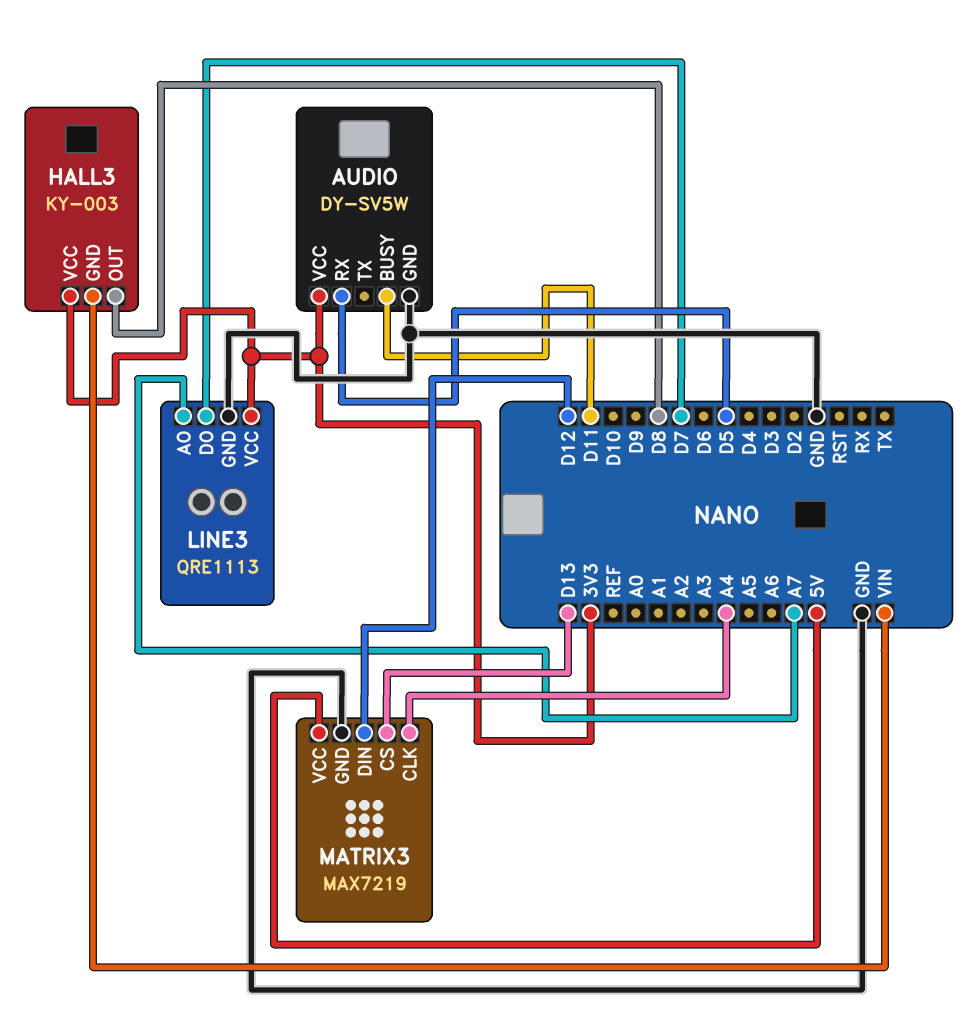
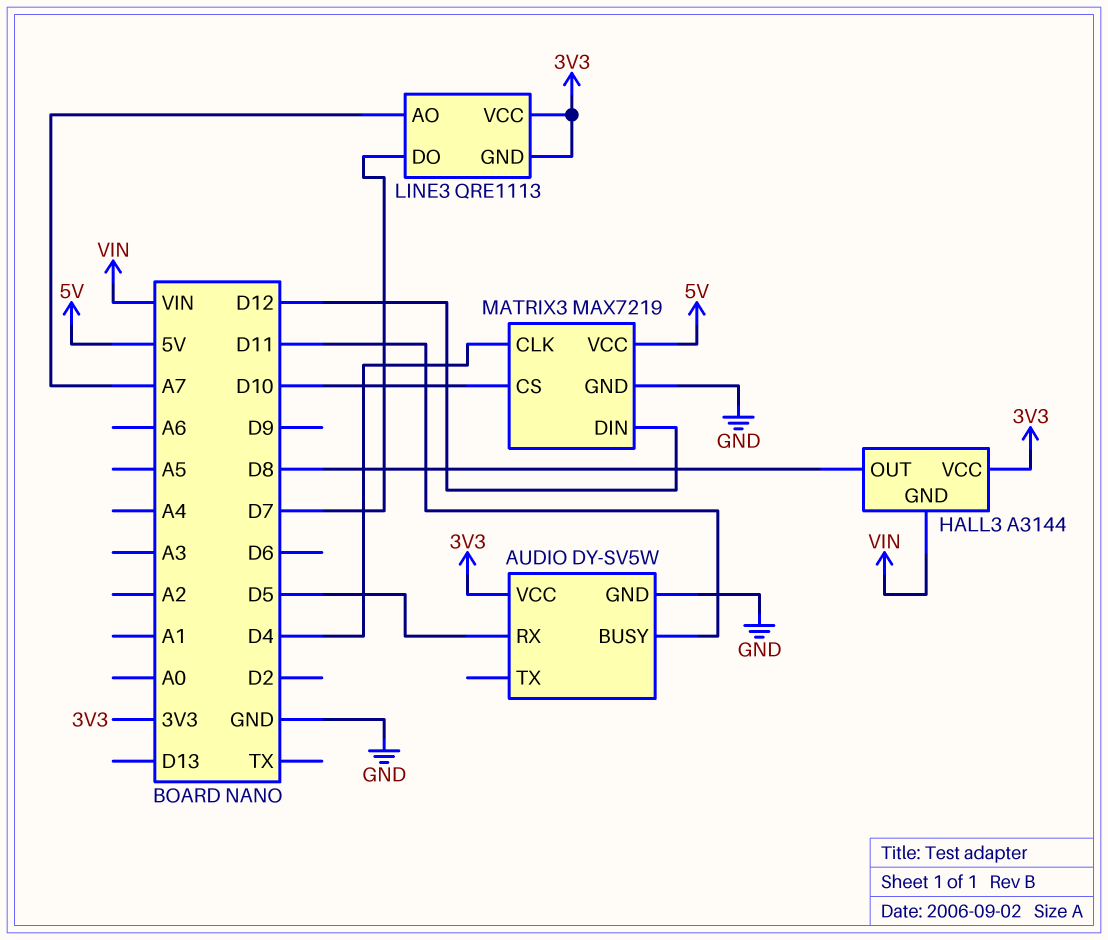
HALL3: KY-003 -> A3144
LINE3 pin GND: GND -> 3V3
MATRIX3 pin CLK: A4 -> D4
MATRIX3 pin CS: D13 -> D10

